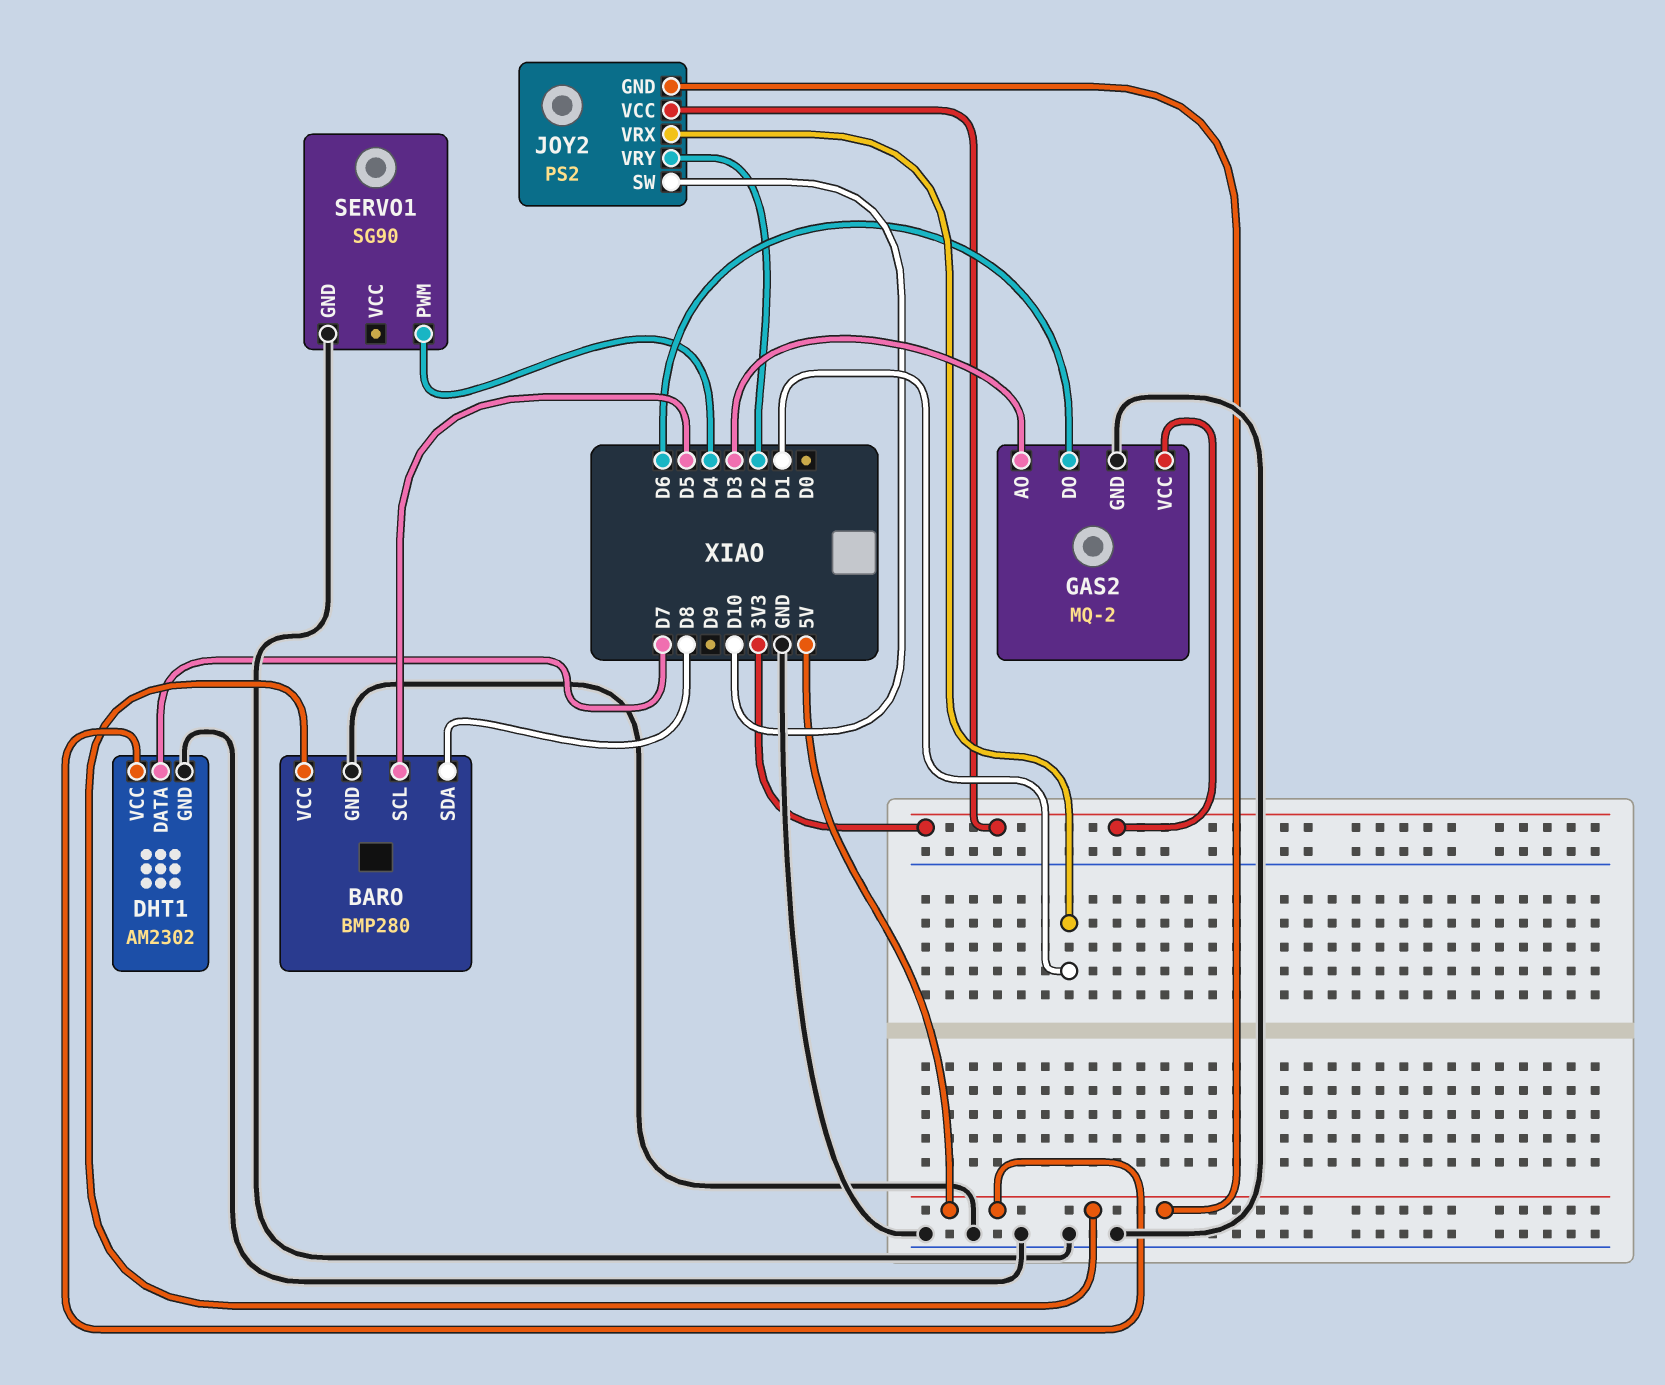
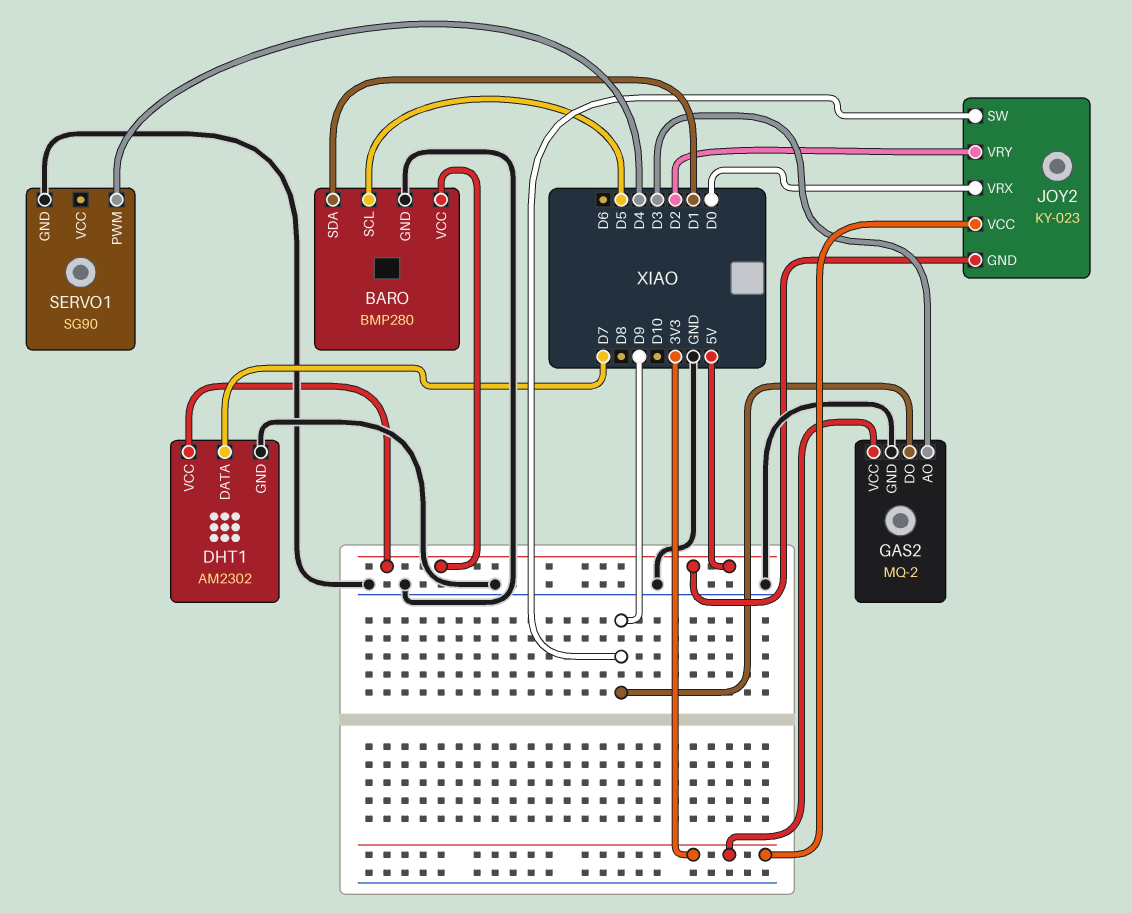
BARO pin SDA: D8 -> D1
GAS2 pin DO: D6 -> D9
JOY2: PS2 -> KY-023
JOY2 pin SW: D10 -> D9
JOY2 pin VRX: D1 -> D0

